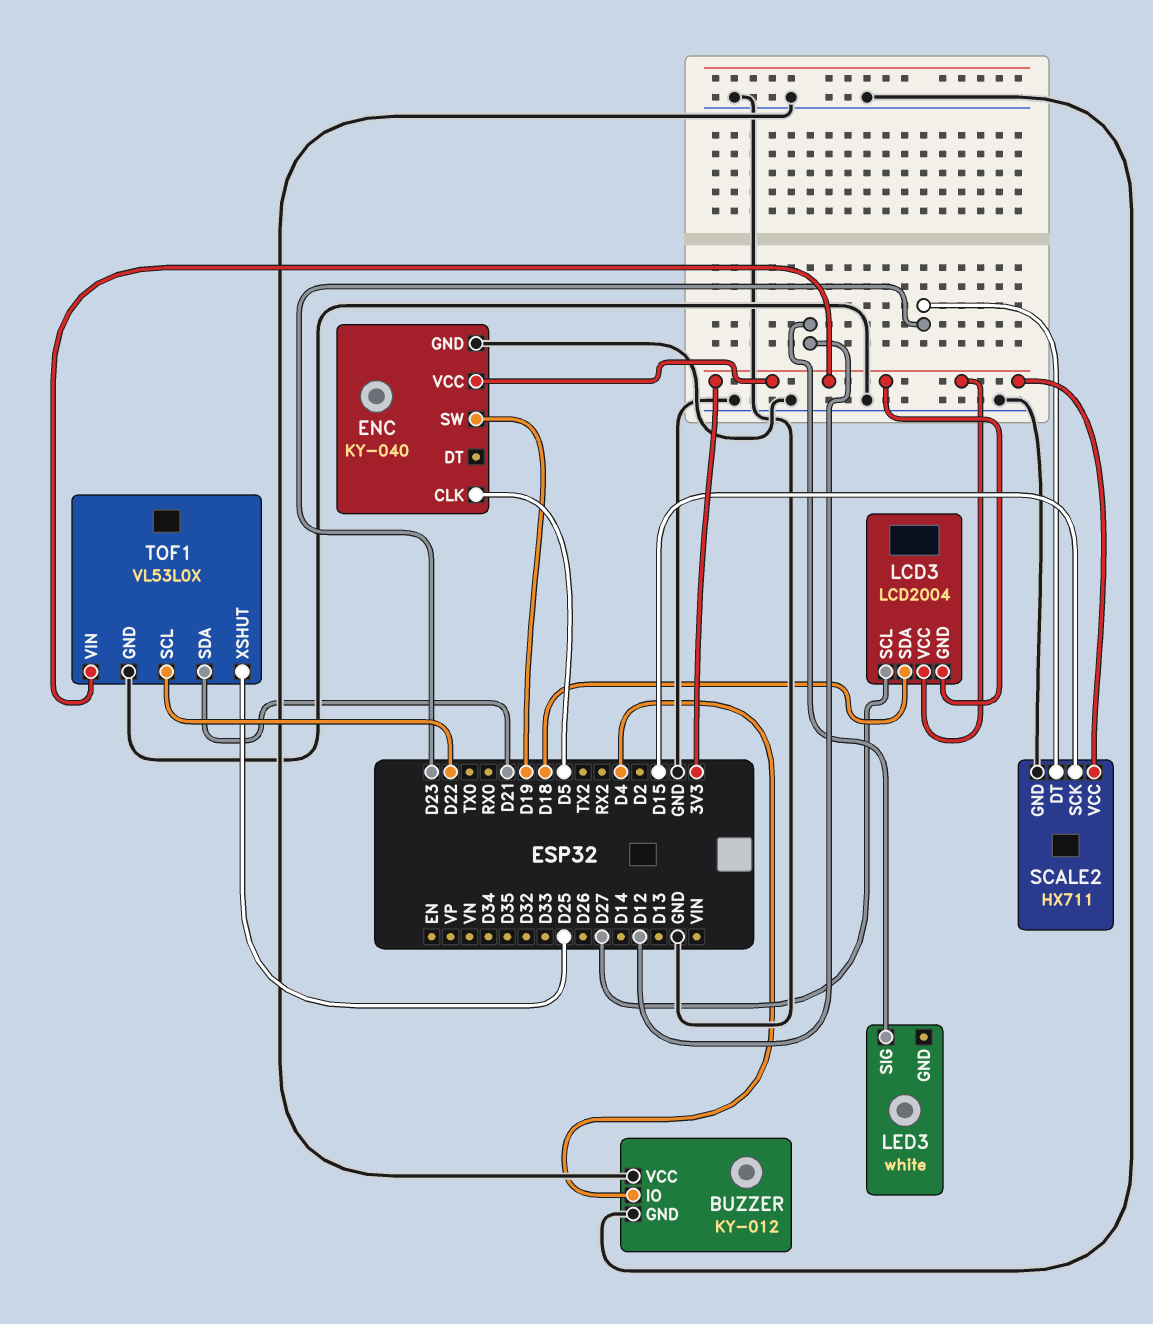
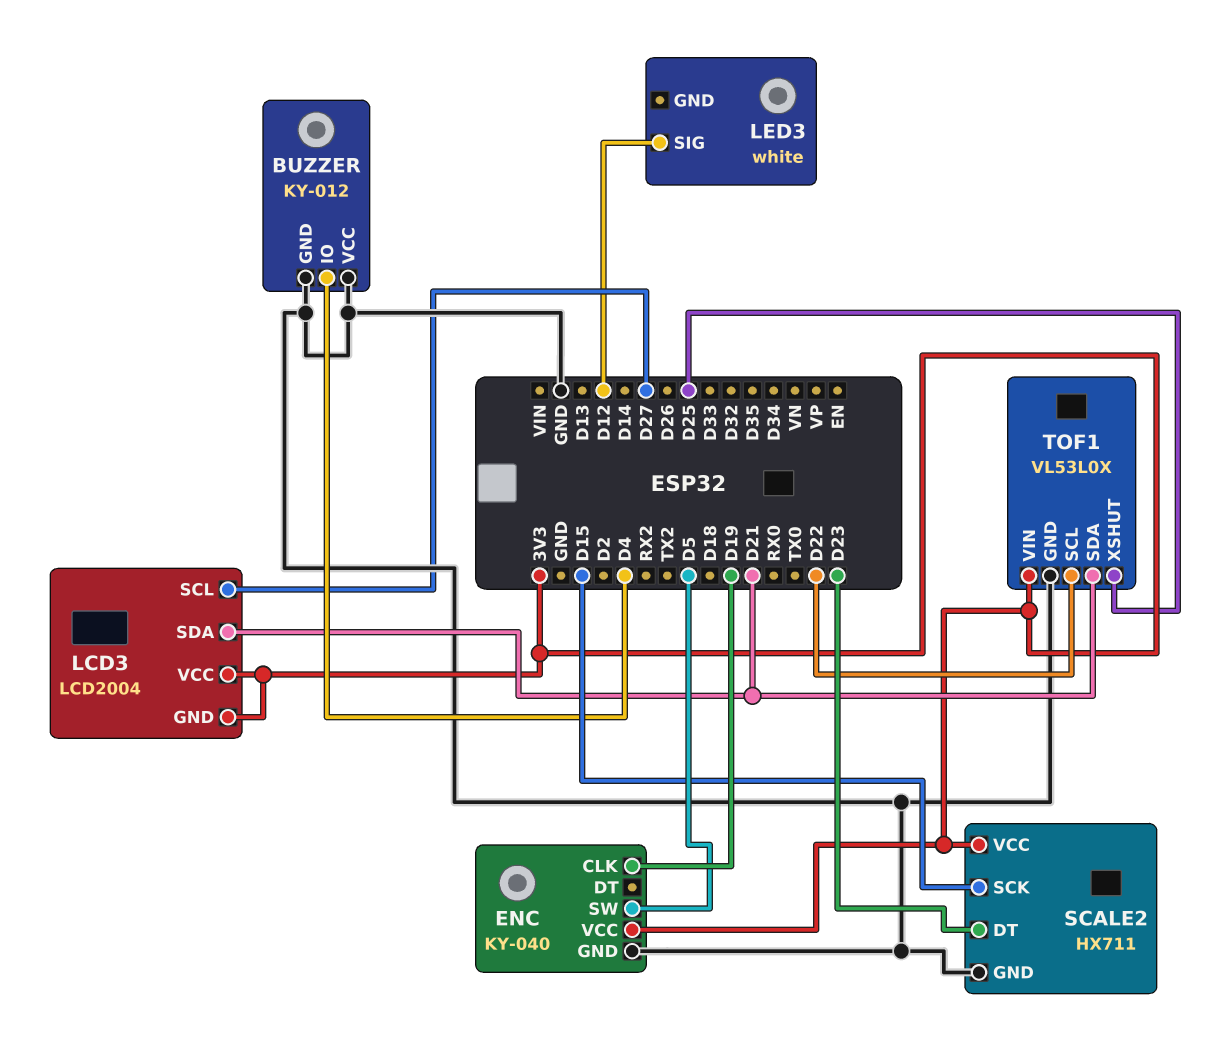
ENC pin CLK: D5 -> D19
ENC pin SW: D19 -> D5
LCD3 pin SDA: D18 -> D21

